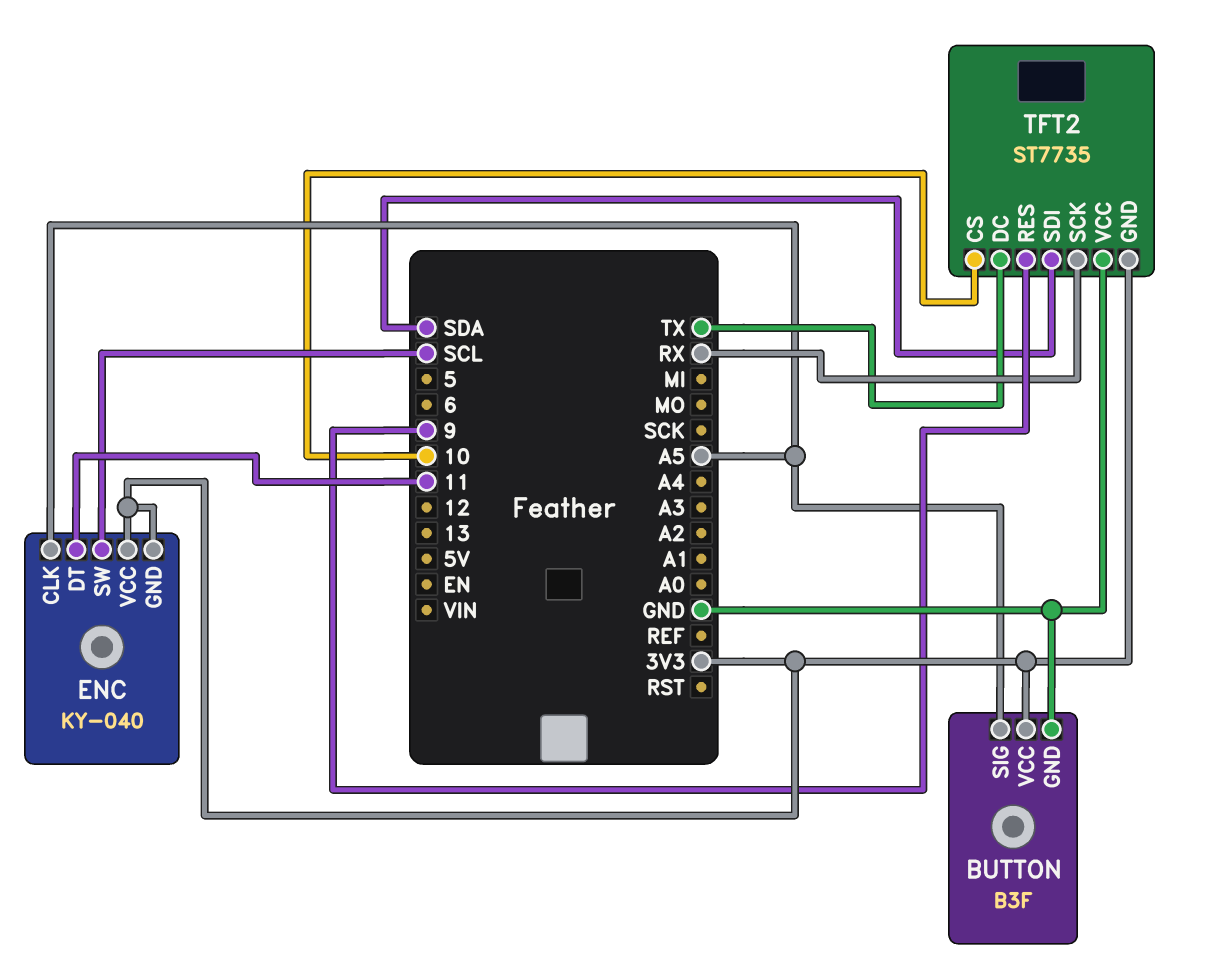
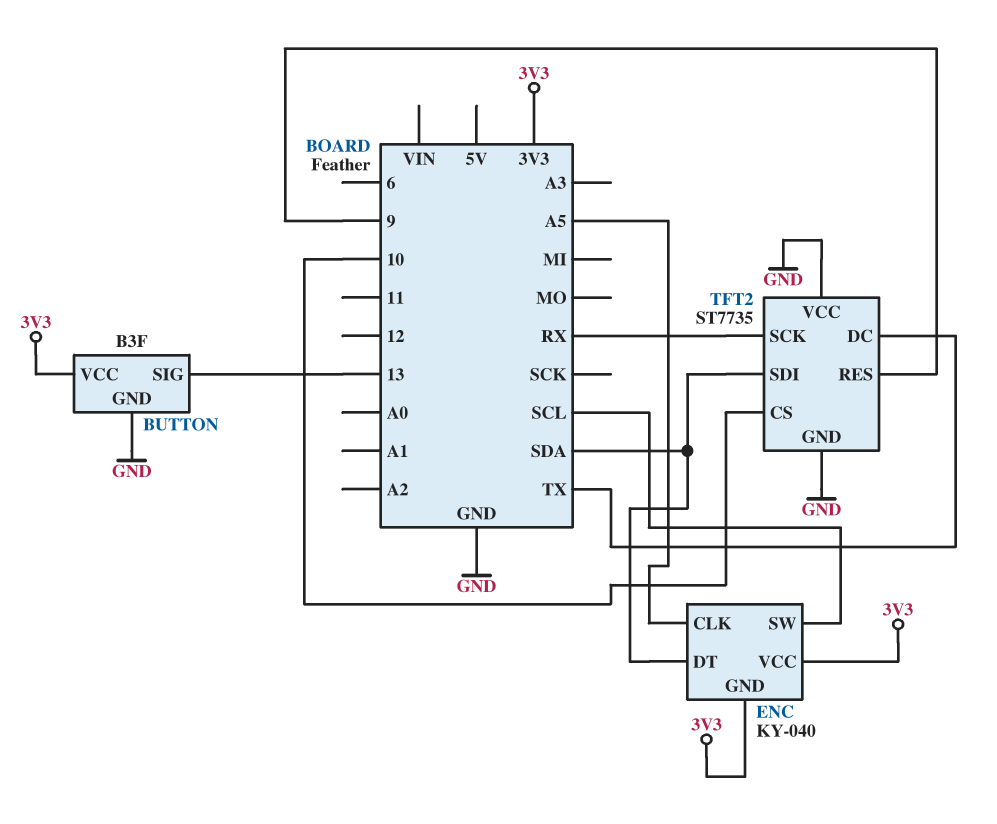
BUTTON pin SIG: A5 -> 13
ENC pin DT: 11 -> SDA
TFT2 pin GND: 3V3 -> GND

